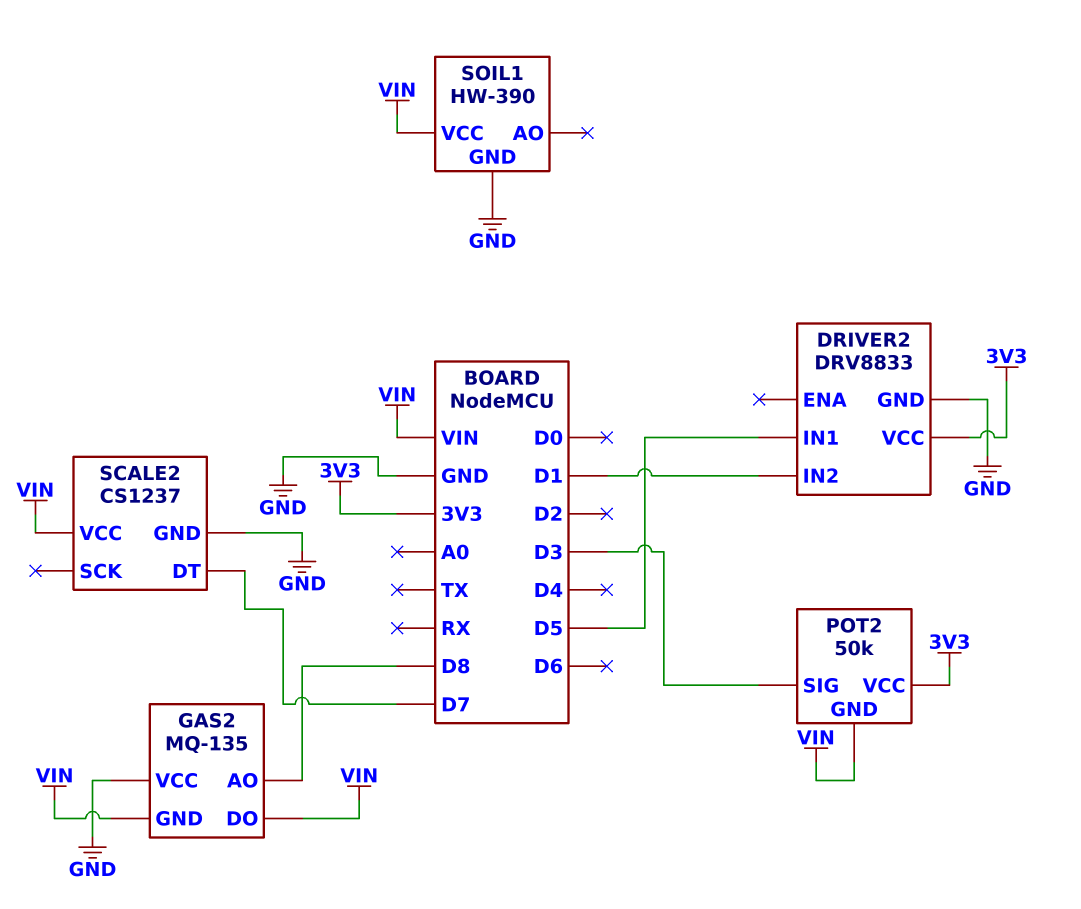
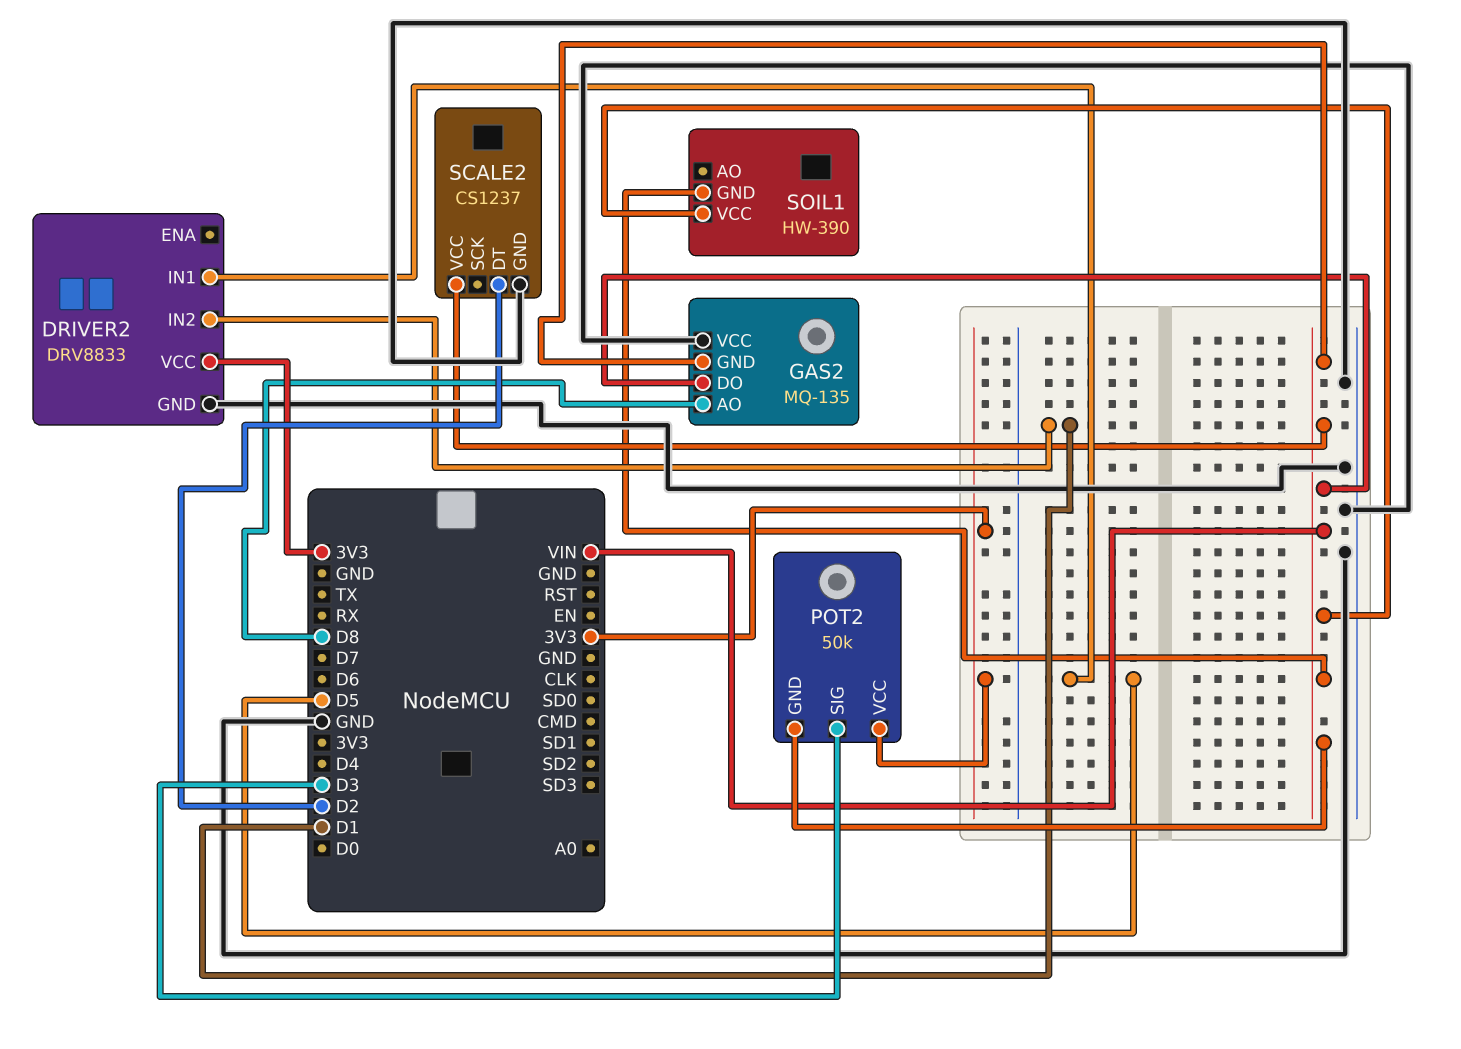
SCALE2 pin DT: D7 -> D2
SOIL1 pin GND: GND -> VIN

